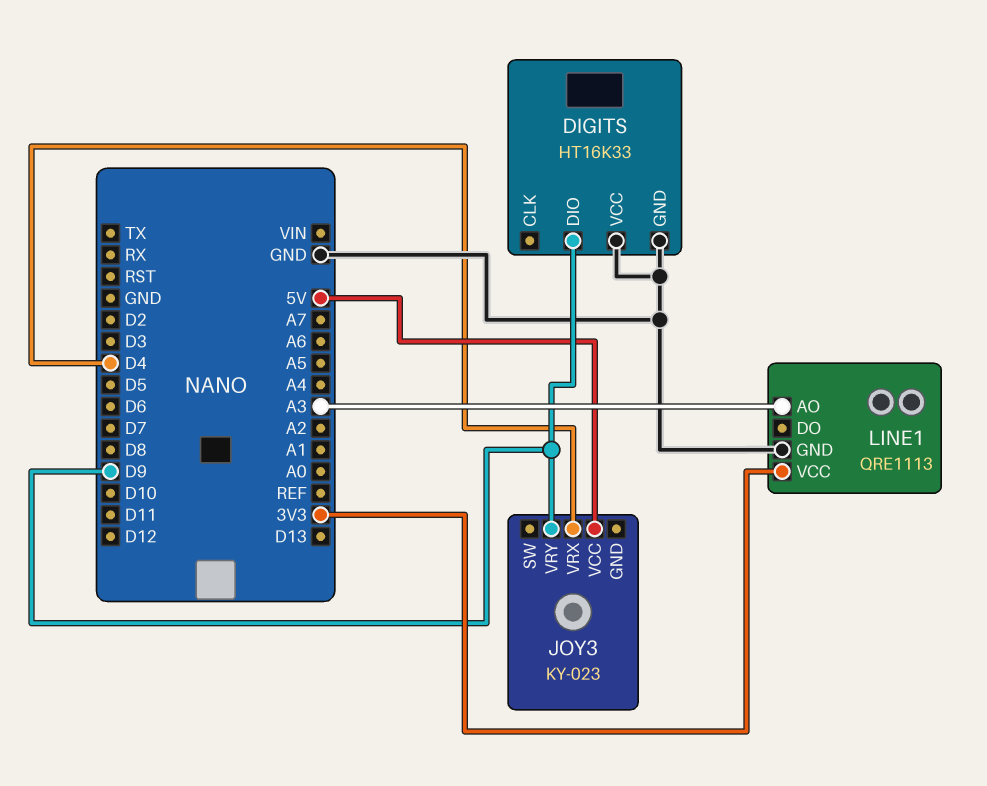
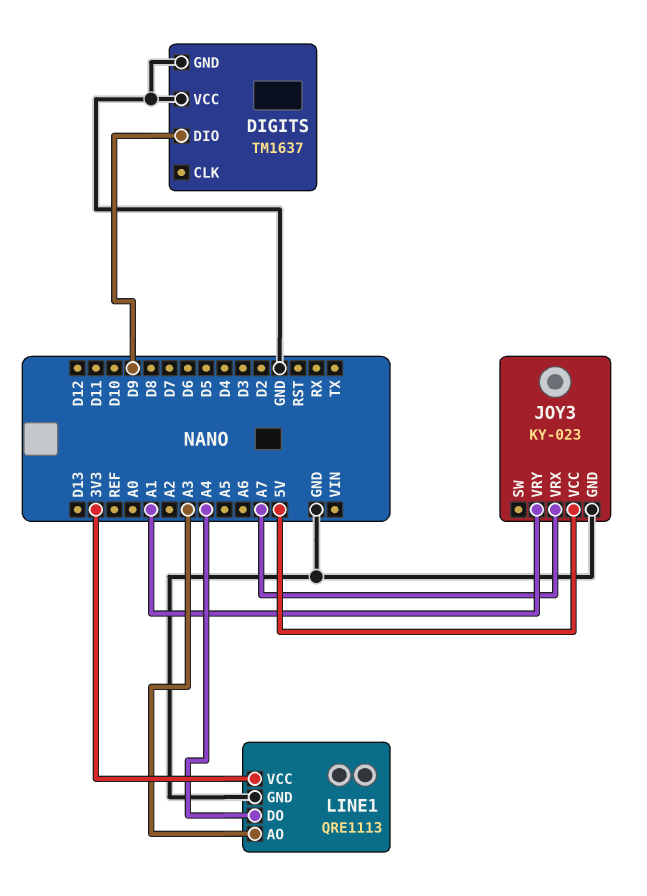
DIGITS: HT16K33 -> TM1637
JOY3 pin GND: none -> GND
JOY3 pin VRX: D4 -> A7
JOY3 pin VRY: D9 -> A1
LINE1 pin DO: none -> A4

